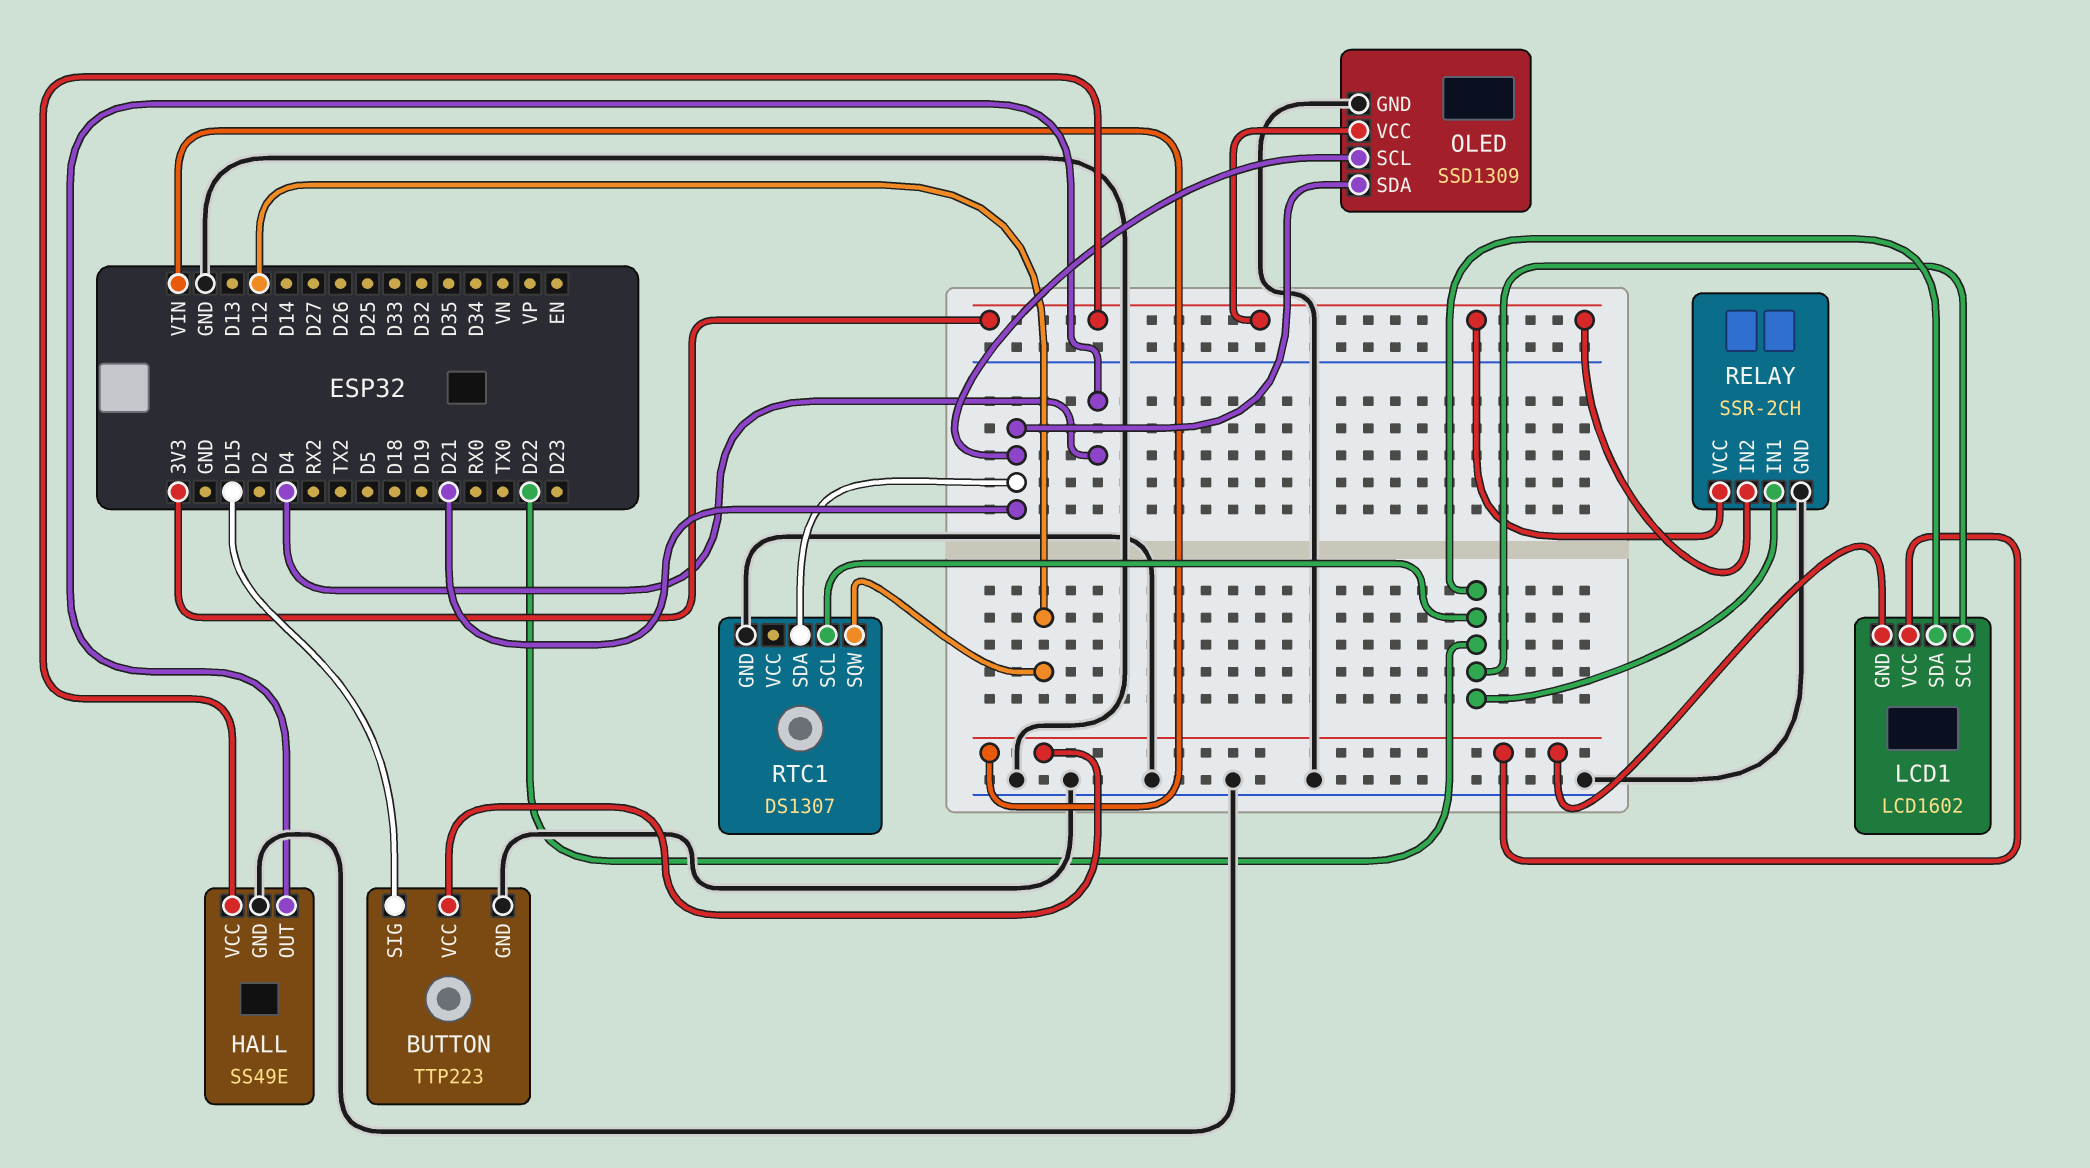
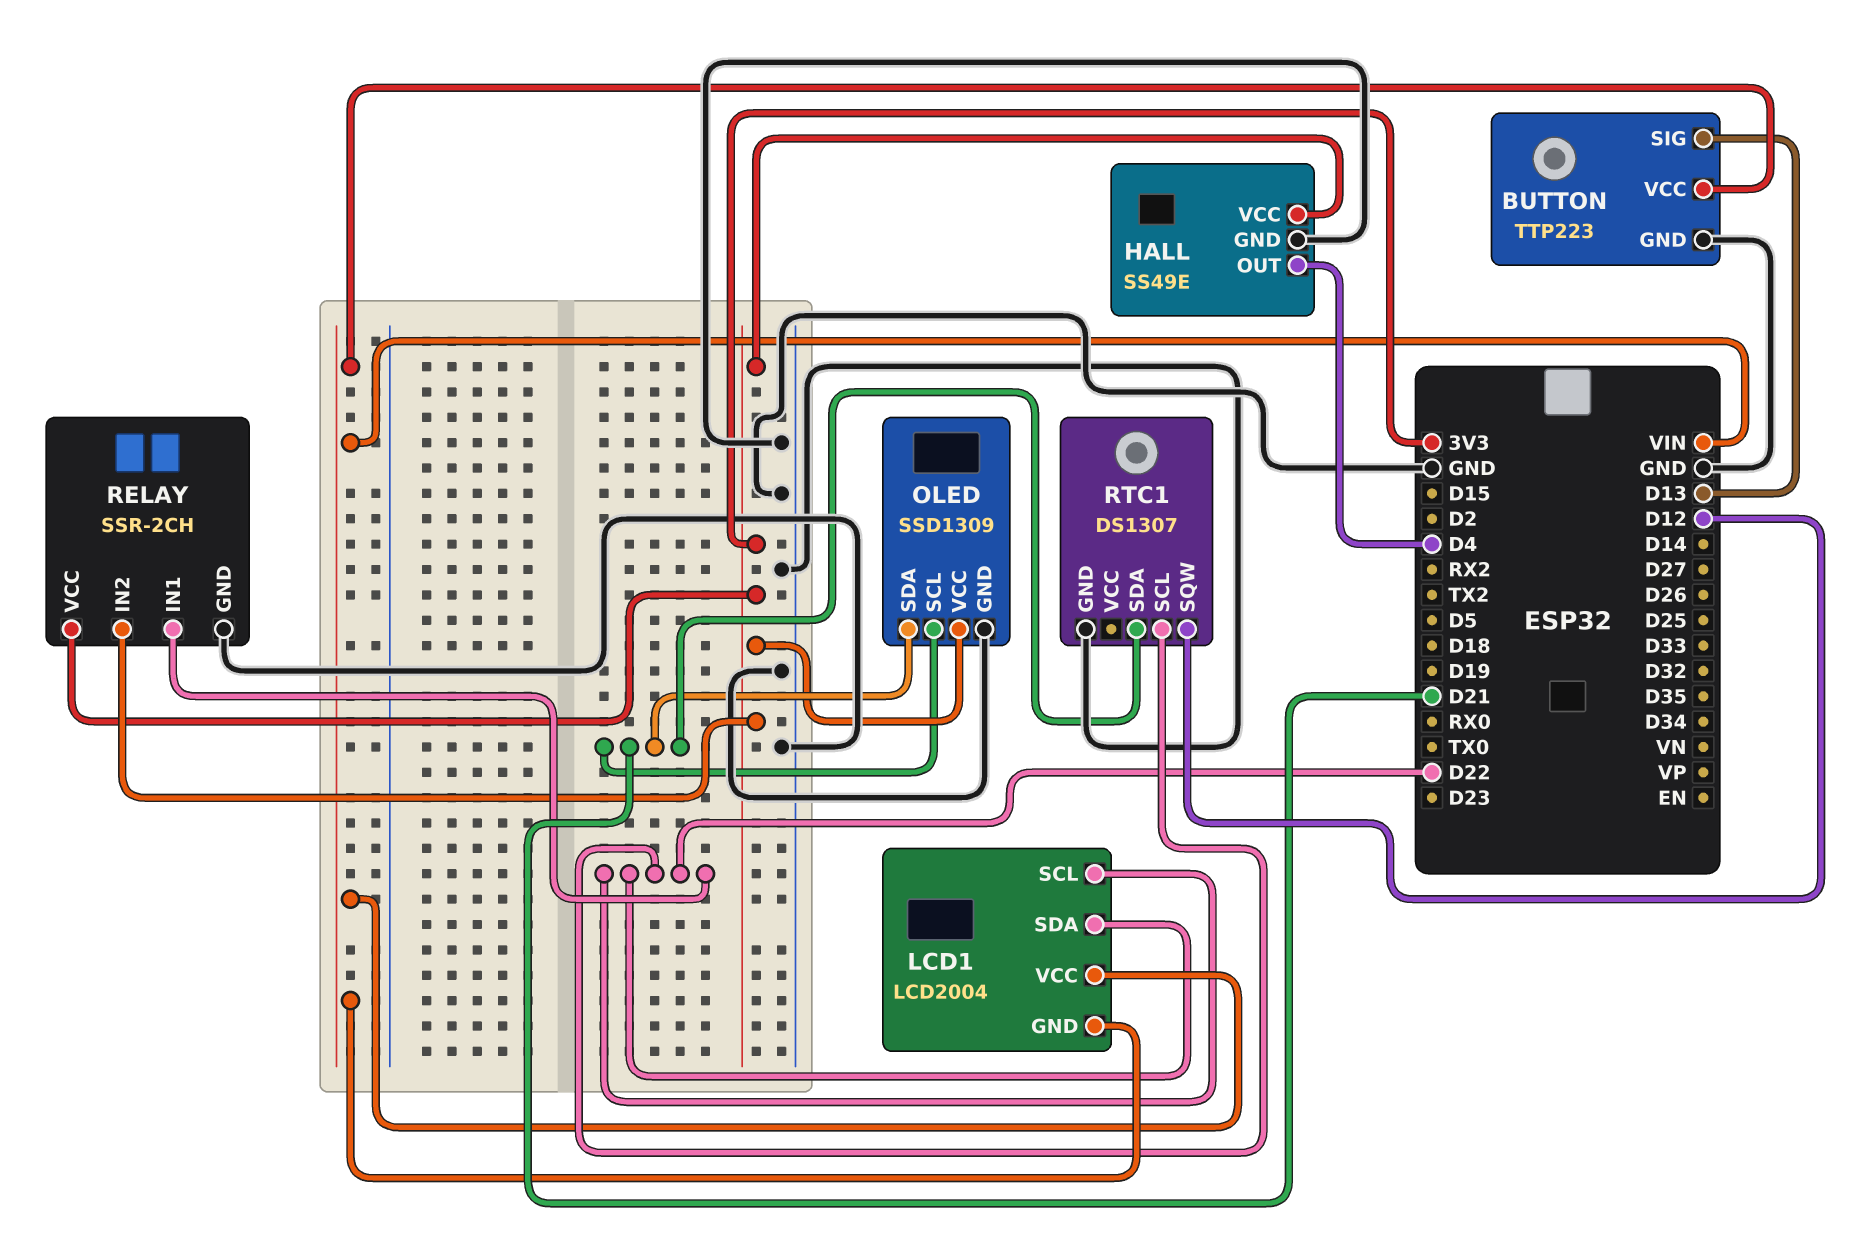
BUTTON pin SIG: D15 -> D13
LCD1: LCD1602 -> LCD2004

